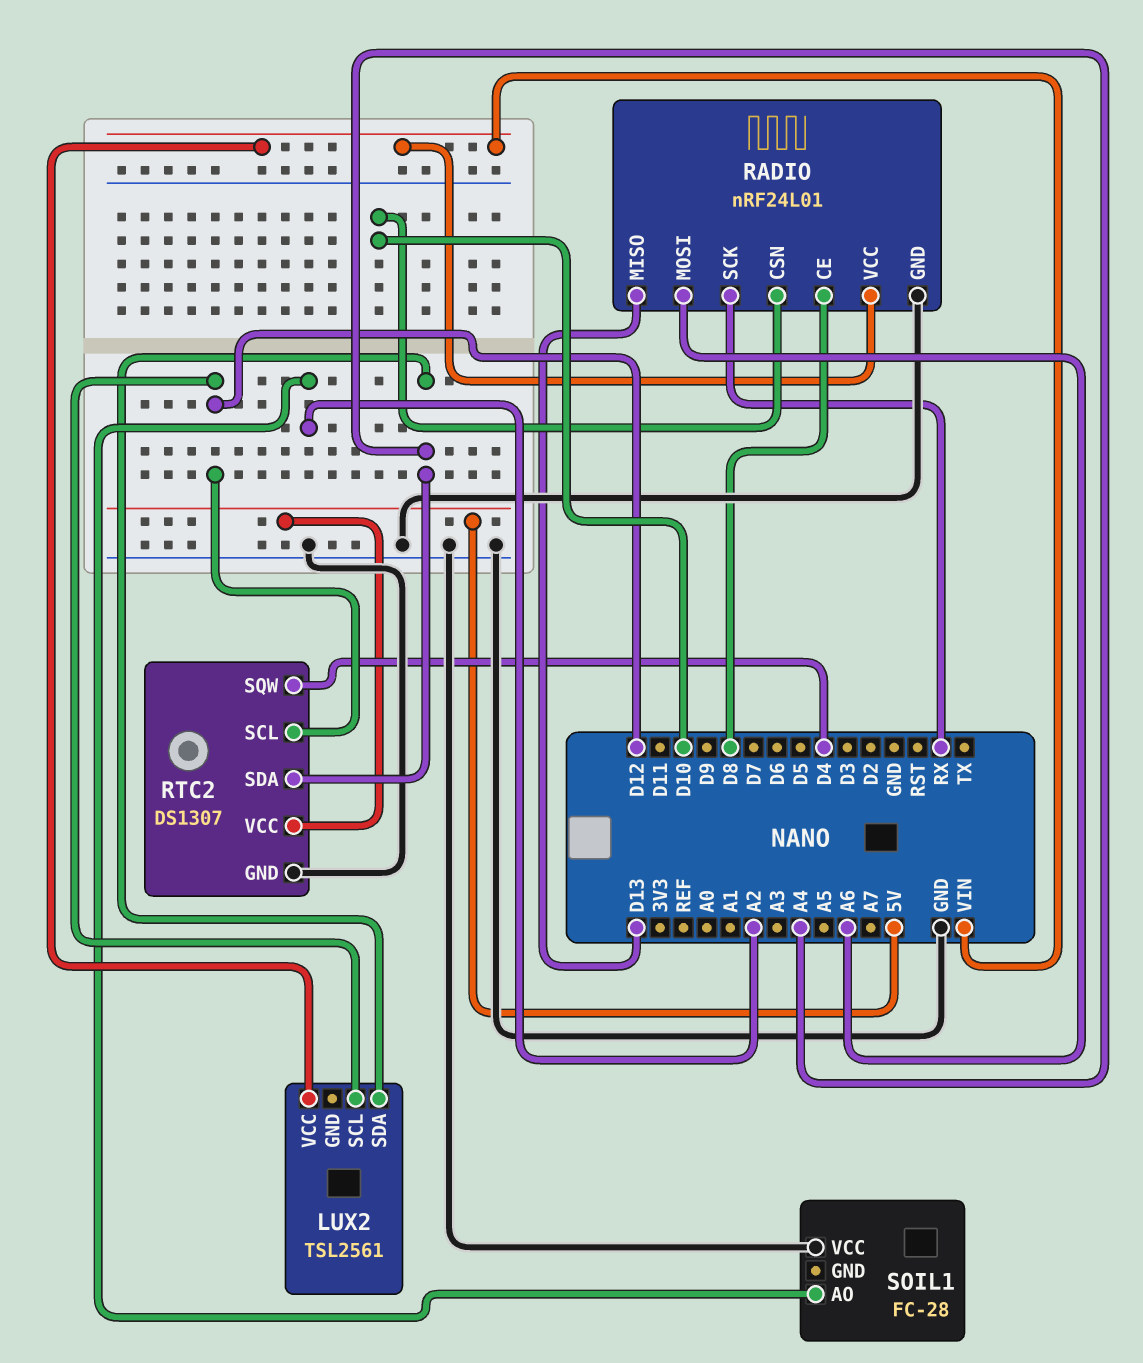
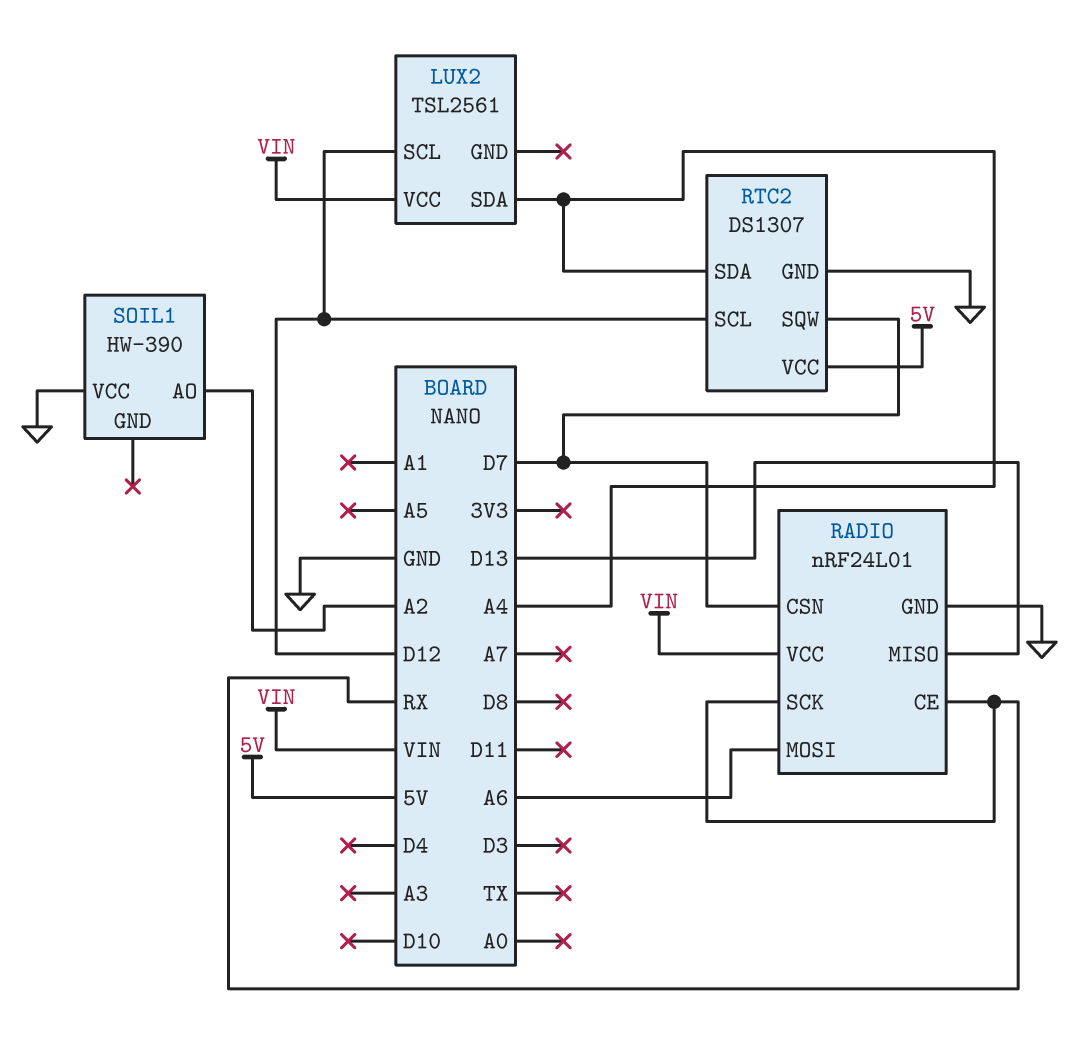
RADIO pin CE: D8 -> RX
RADIO pin CSN: D10 -> D7
RTC2 pin SQW: D4 -> D7
SOIL1: FC-28 -> HW-390

